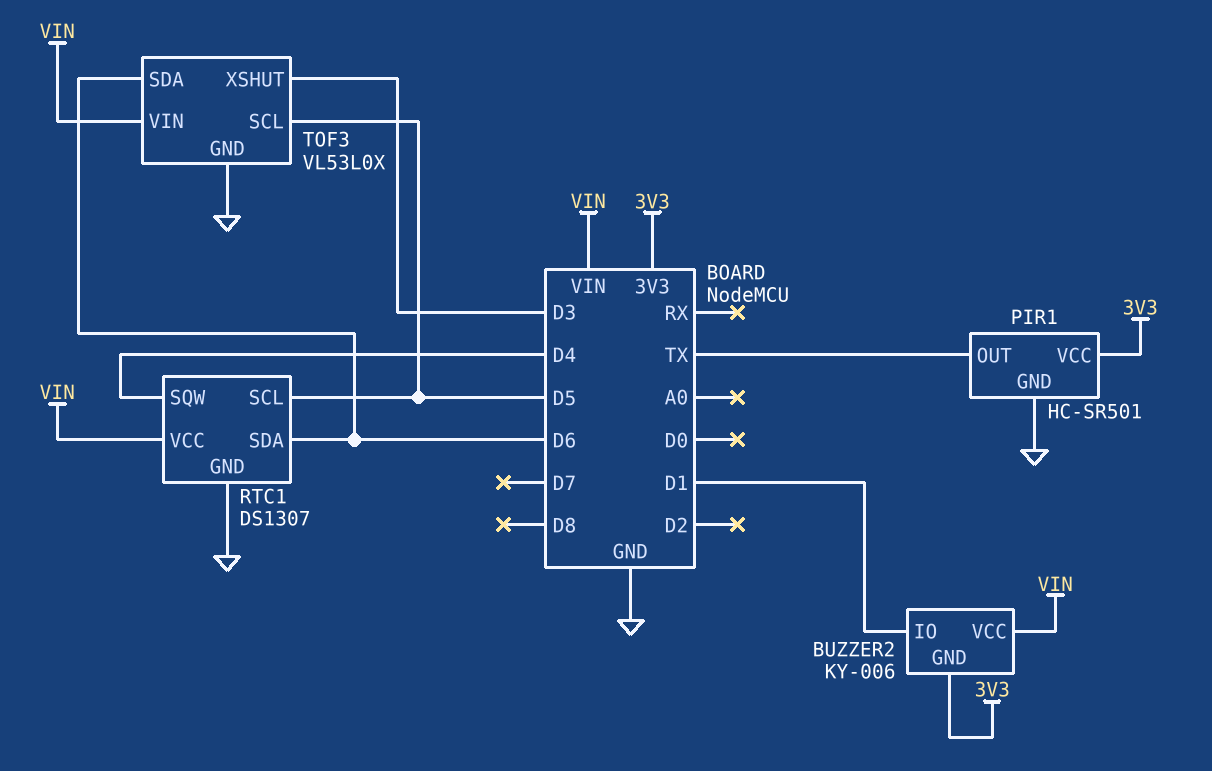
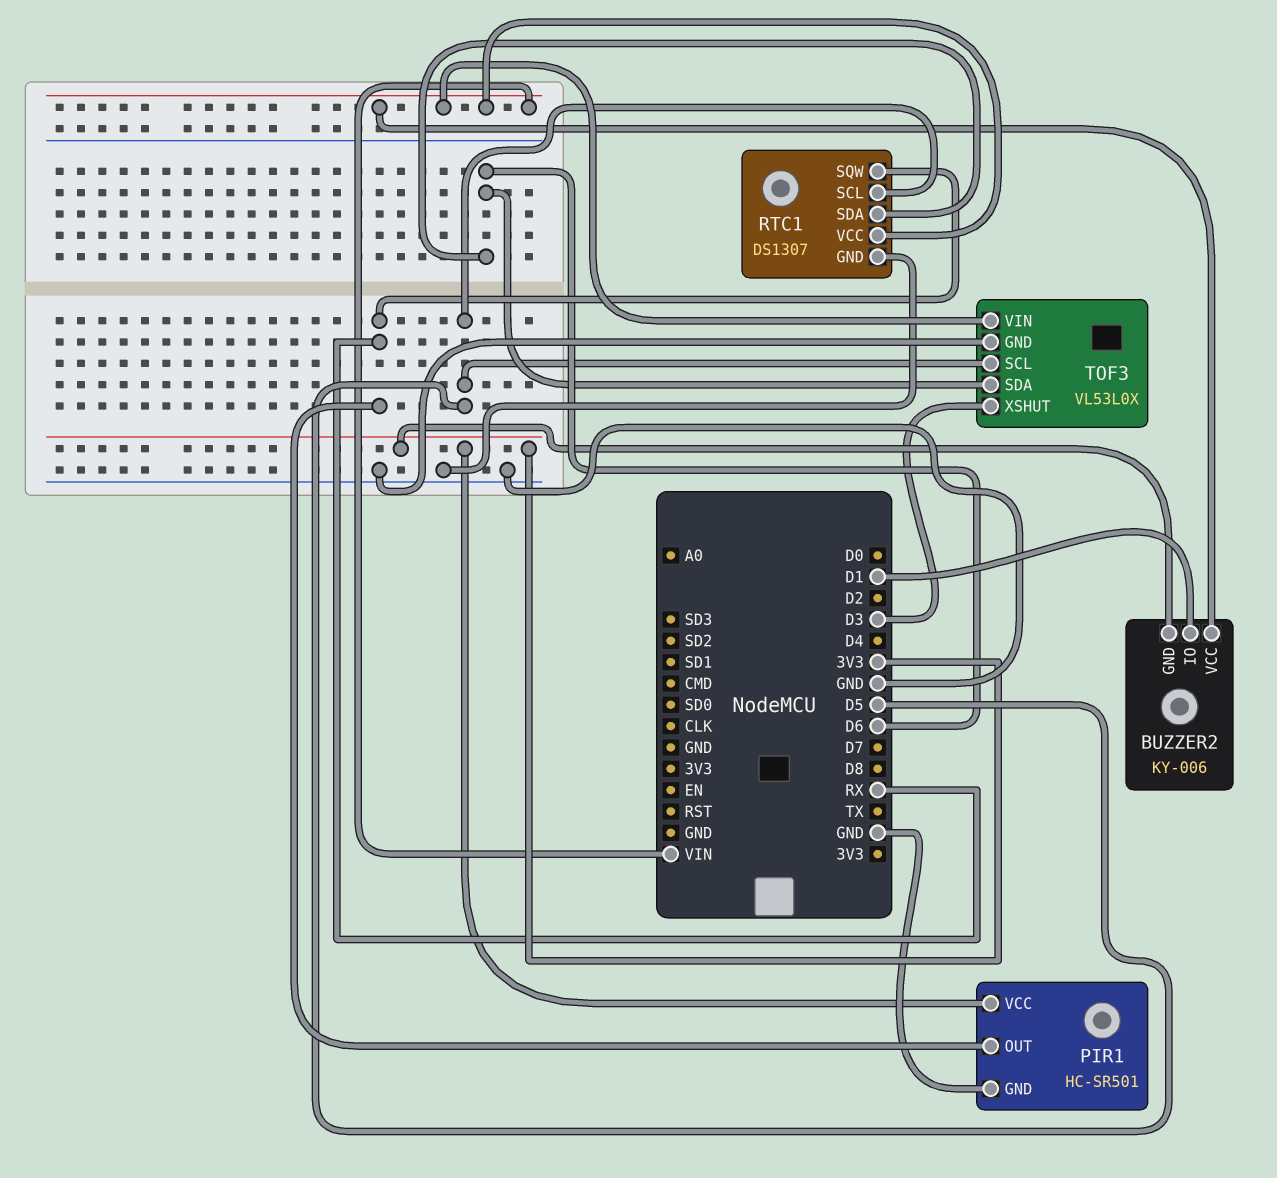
PIR1 pin OUT: TX -> RX
RTC1 pin SQW: D4 -> RX

